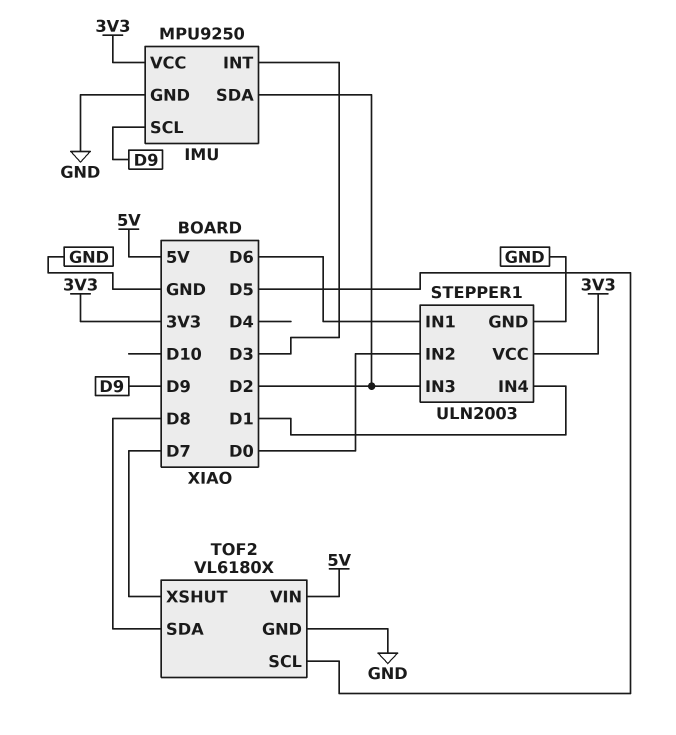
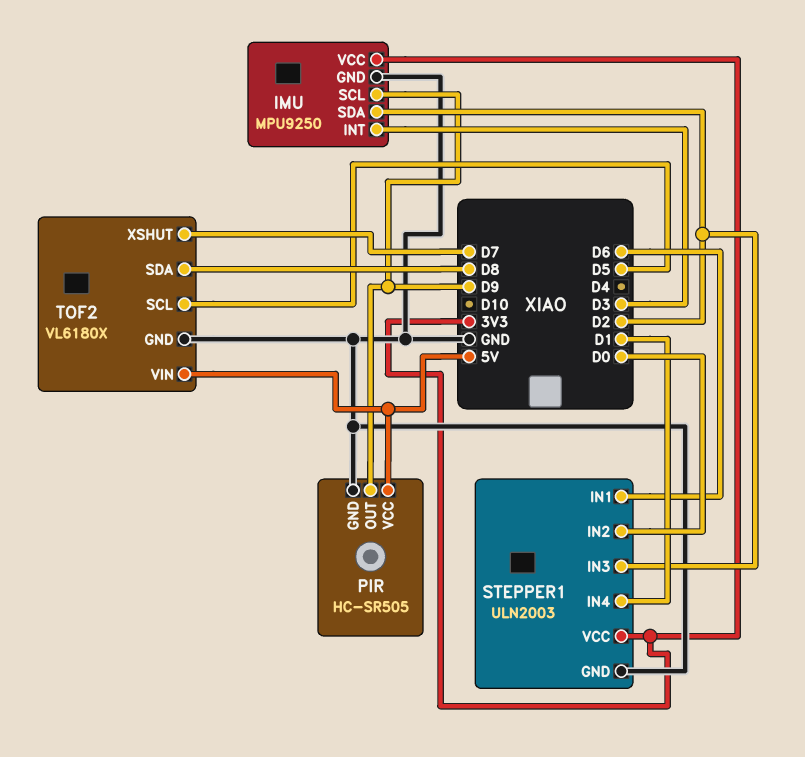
PIR: none -> HC-SR505
PIR pin GND: none -> GND
PIR pin OUT: none -> D9
PIR pin VCC: none -> 5V

